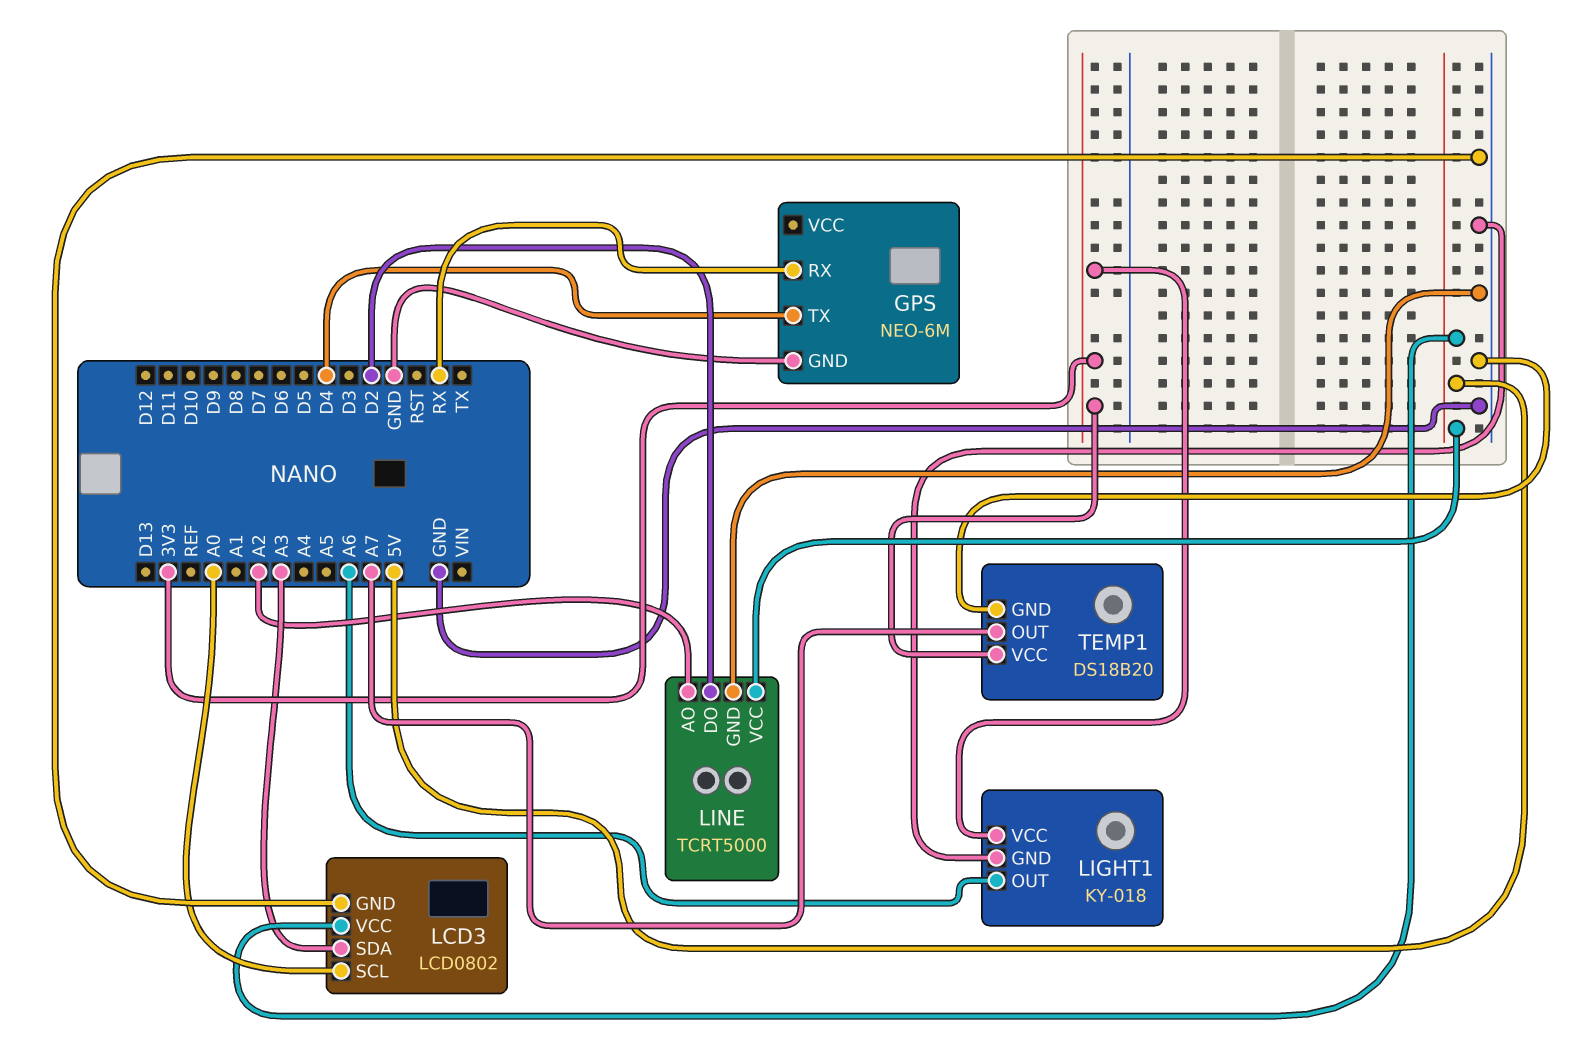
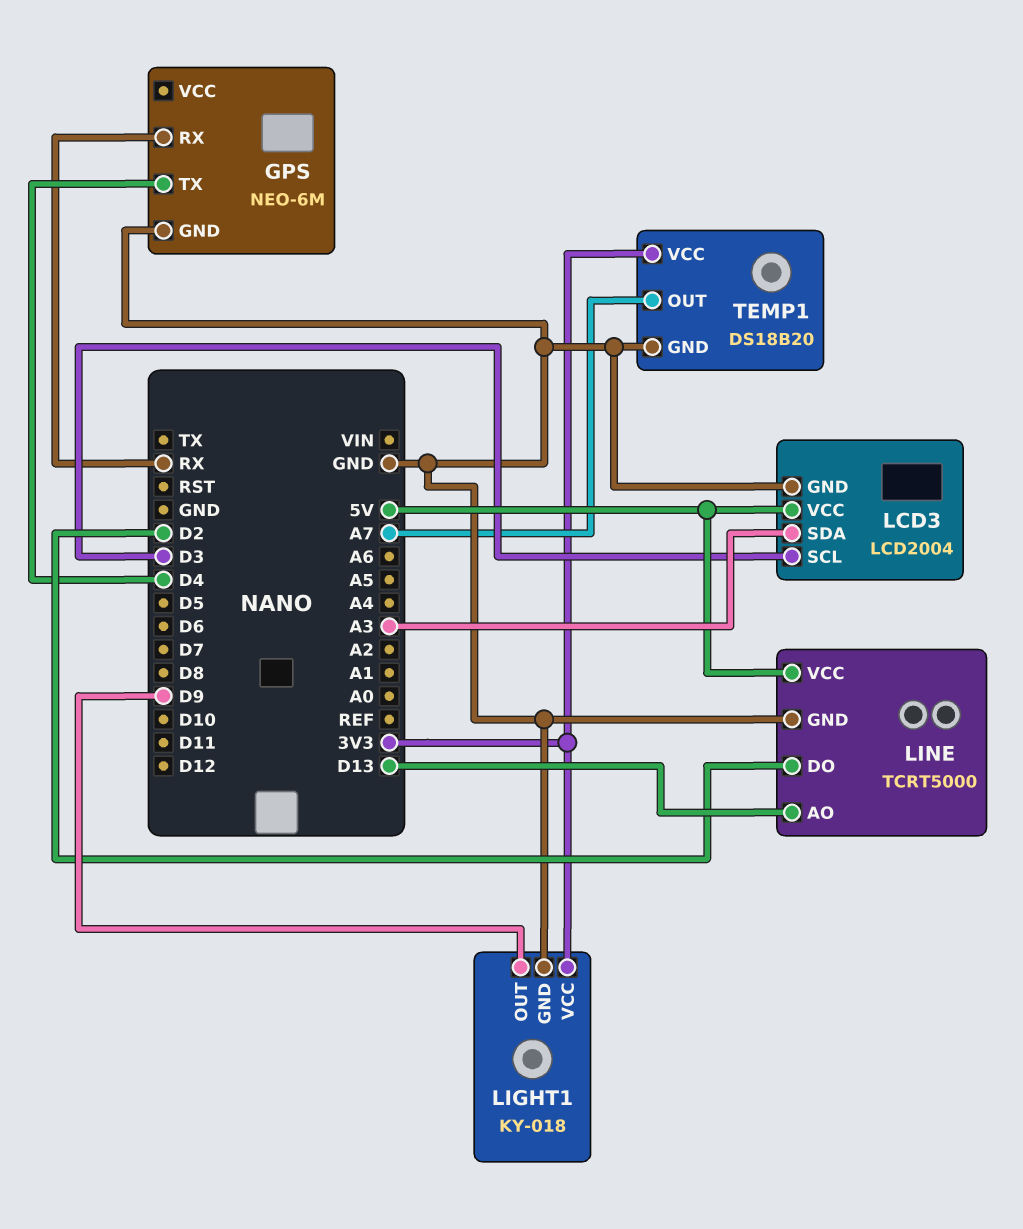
LCD3: LCD0802 -> LCD2004
LCD3 pin SCL: A0 -> D3
LIGHT1 pin OUT: A6 -> D9
LINE pin AO: A2 -> D13

